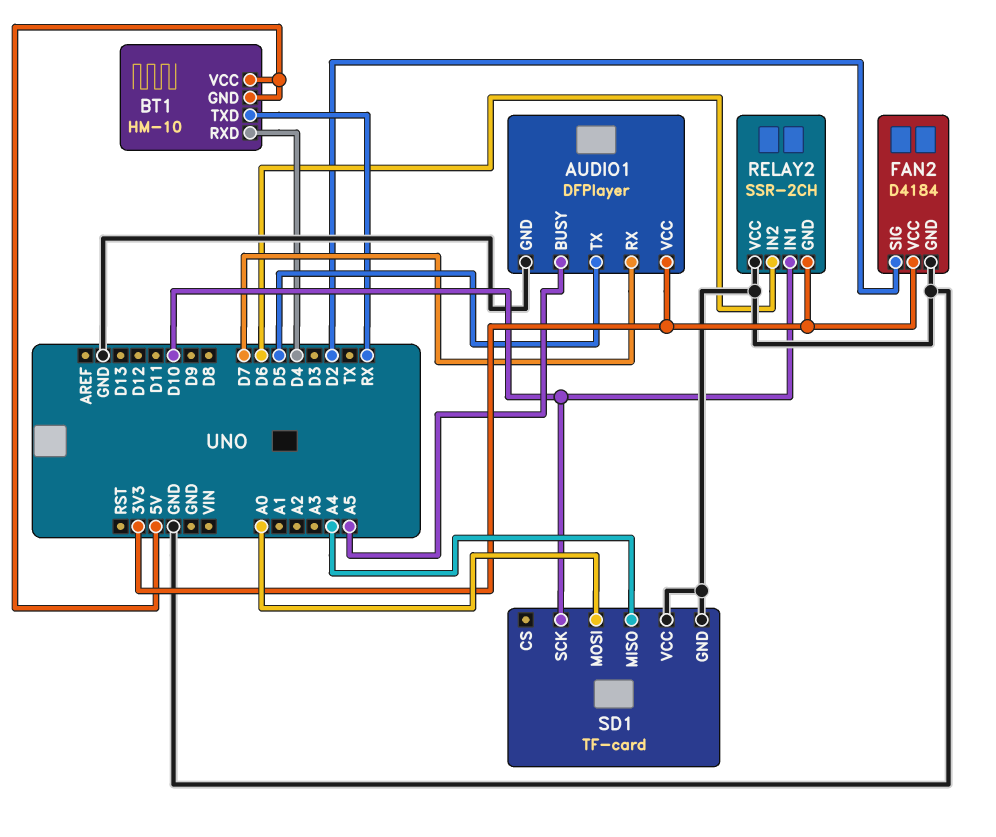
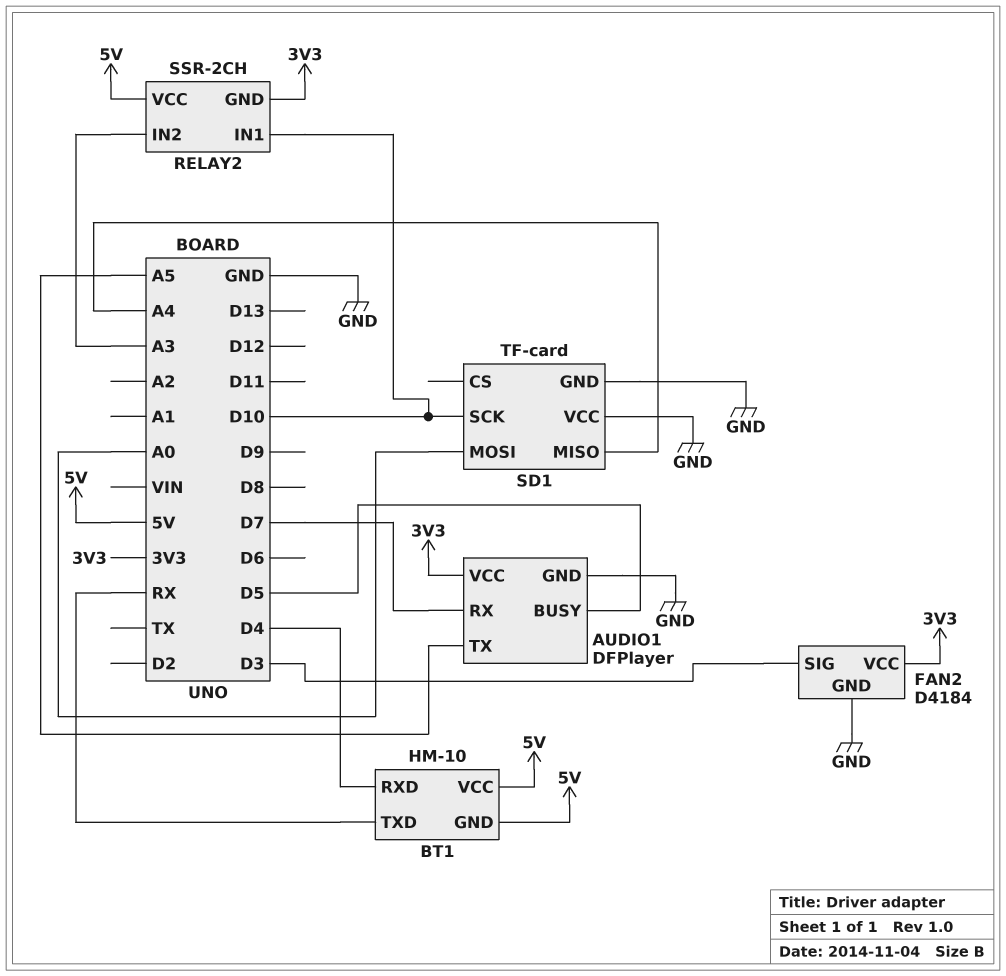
AUDIO1 pin BUSY: A5 -> D5
AUDIO1 pin TX: D5 -> A5
FAN2 pin SIG: D2 -> D3
RELAY2 pin IN2: D6 -> A3
RELAY2 pin VCC: GND -> 5V

